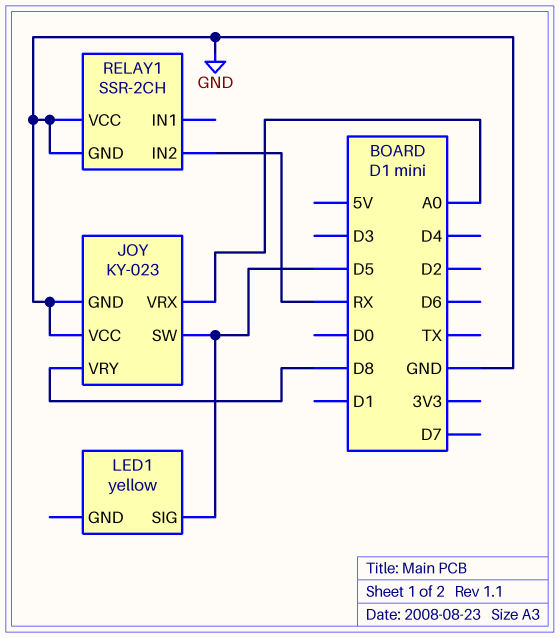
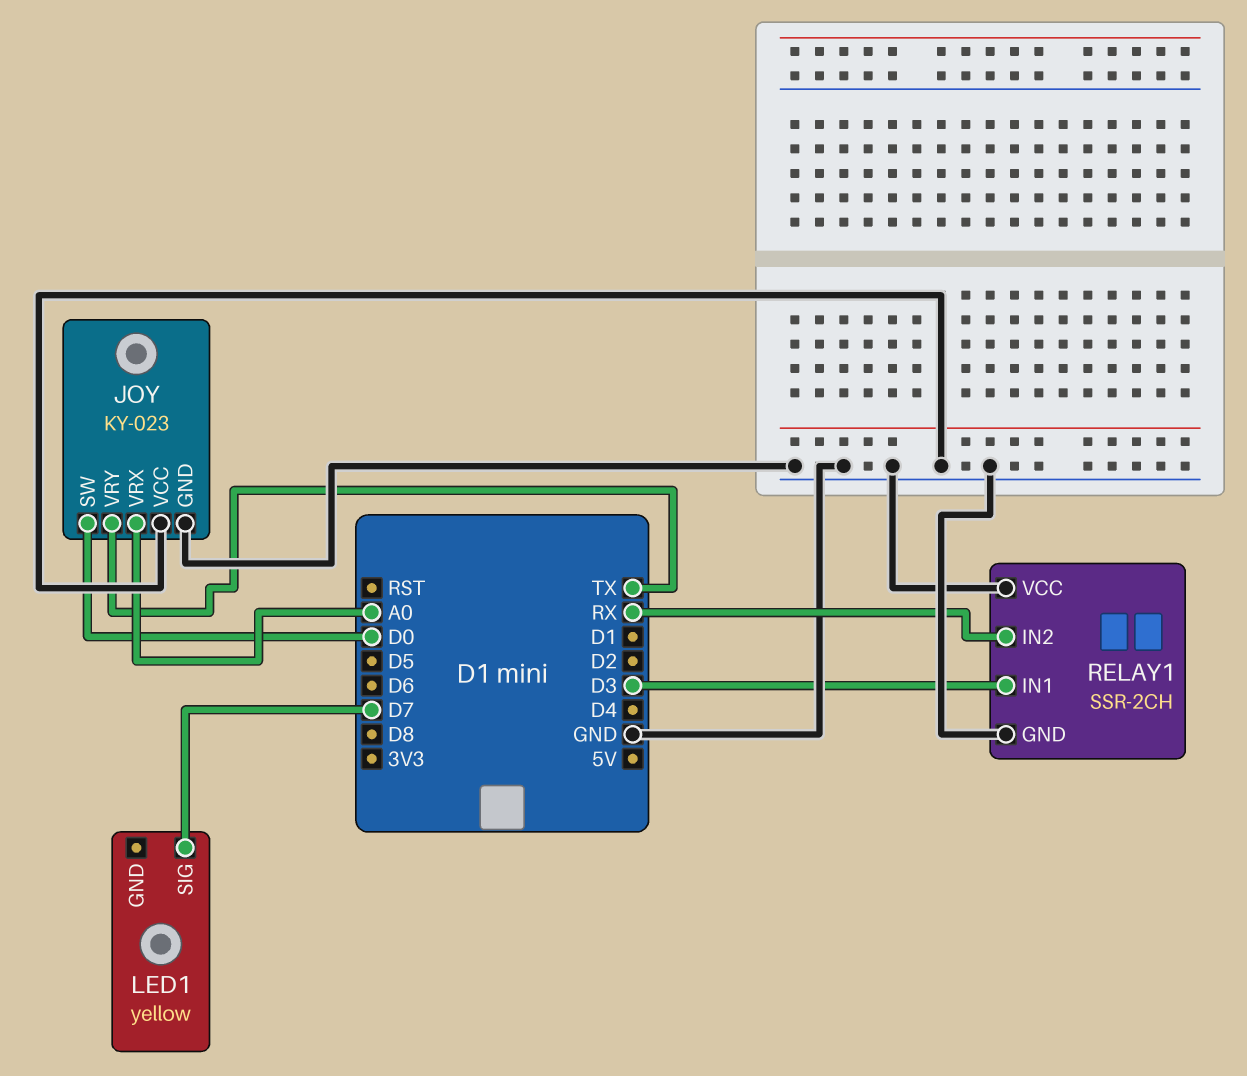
JOY pin SW: D5 -> D0
JOY pin VRY: D8 -> TX
LED1 pin SIG: D5 -> D7
RELAY1 pin IN1: none -> D3

